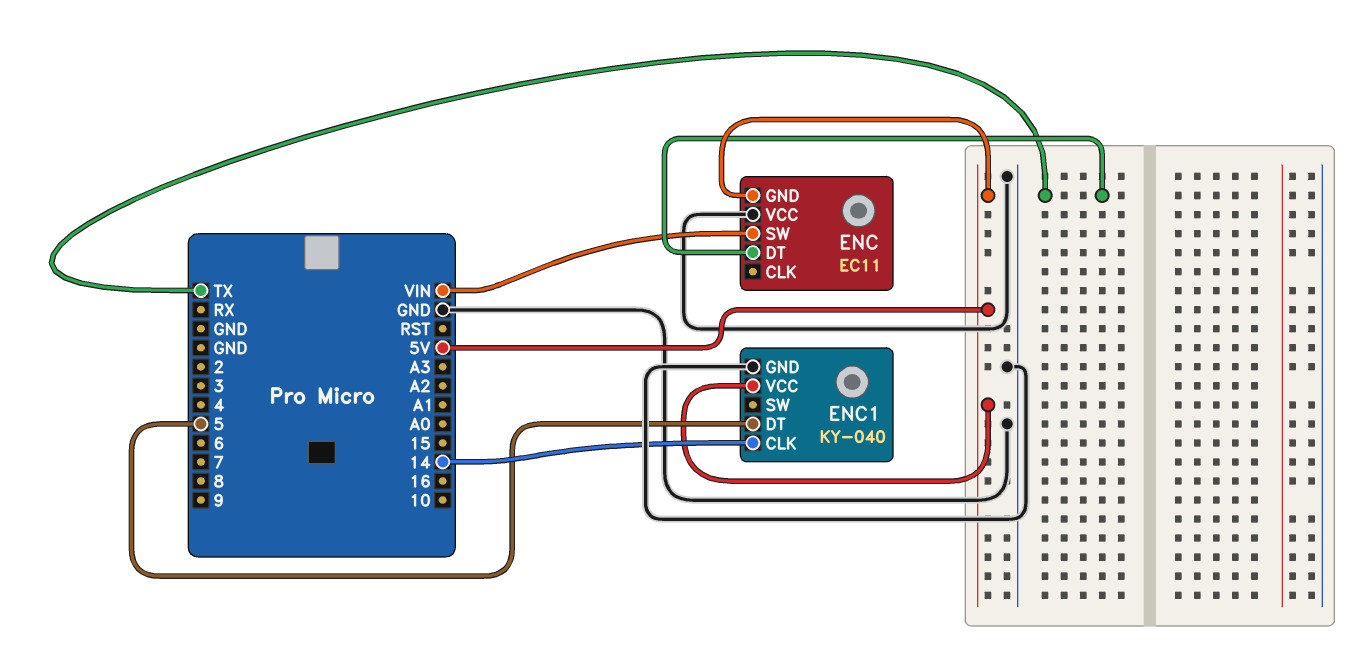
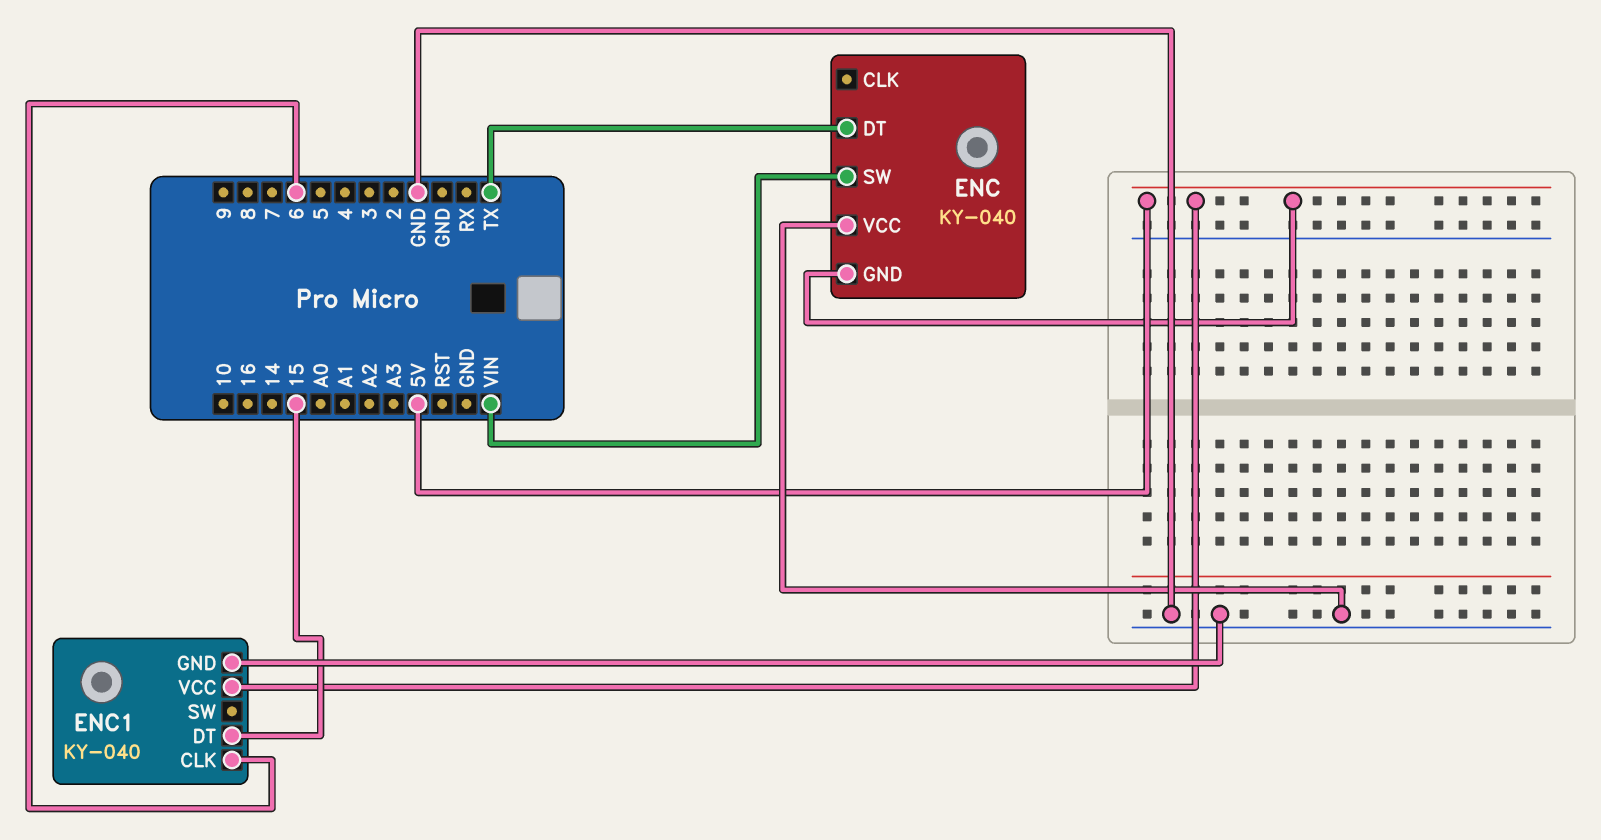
ENC: EC11 -> KY-040
ENC1 pin CLK: 14 -> 6
ENC1 pin DT: 5 -> 15

